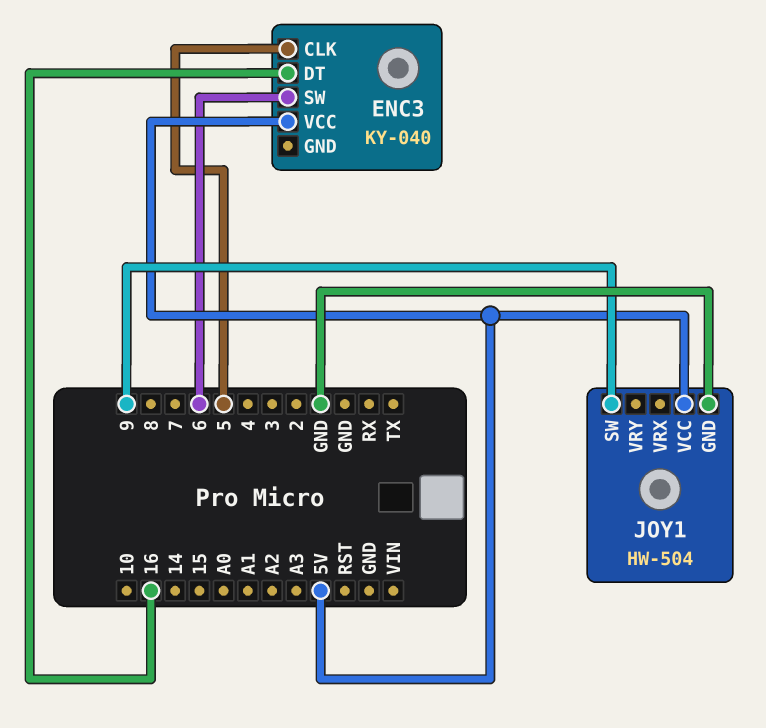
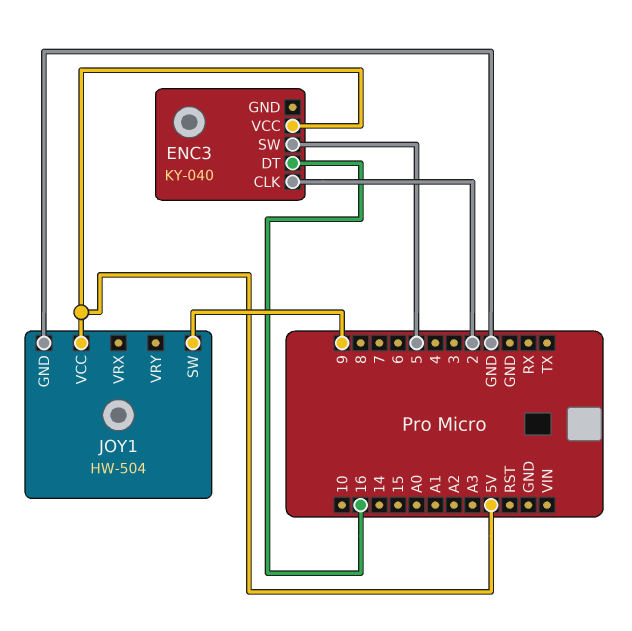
ENC3 pin CLK: 5 -> 2
ENC3 pin SW: 6 -> 5

